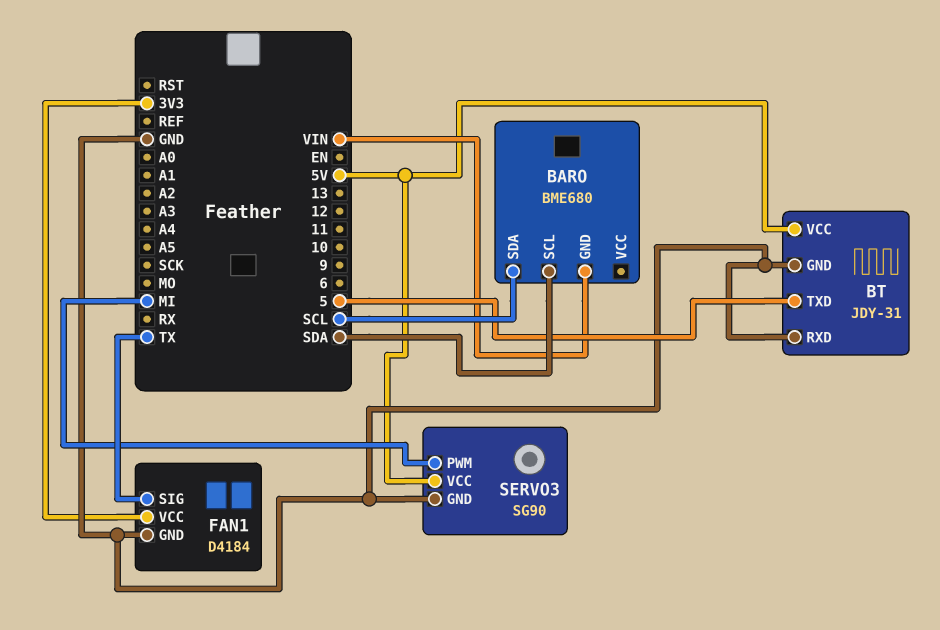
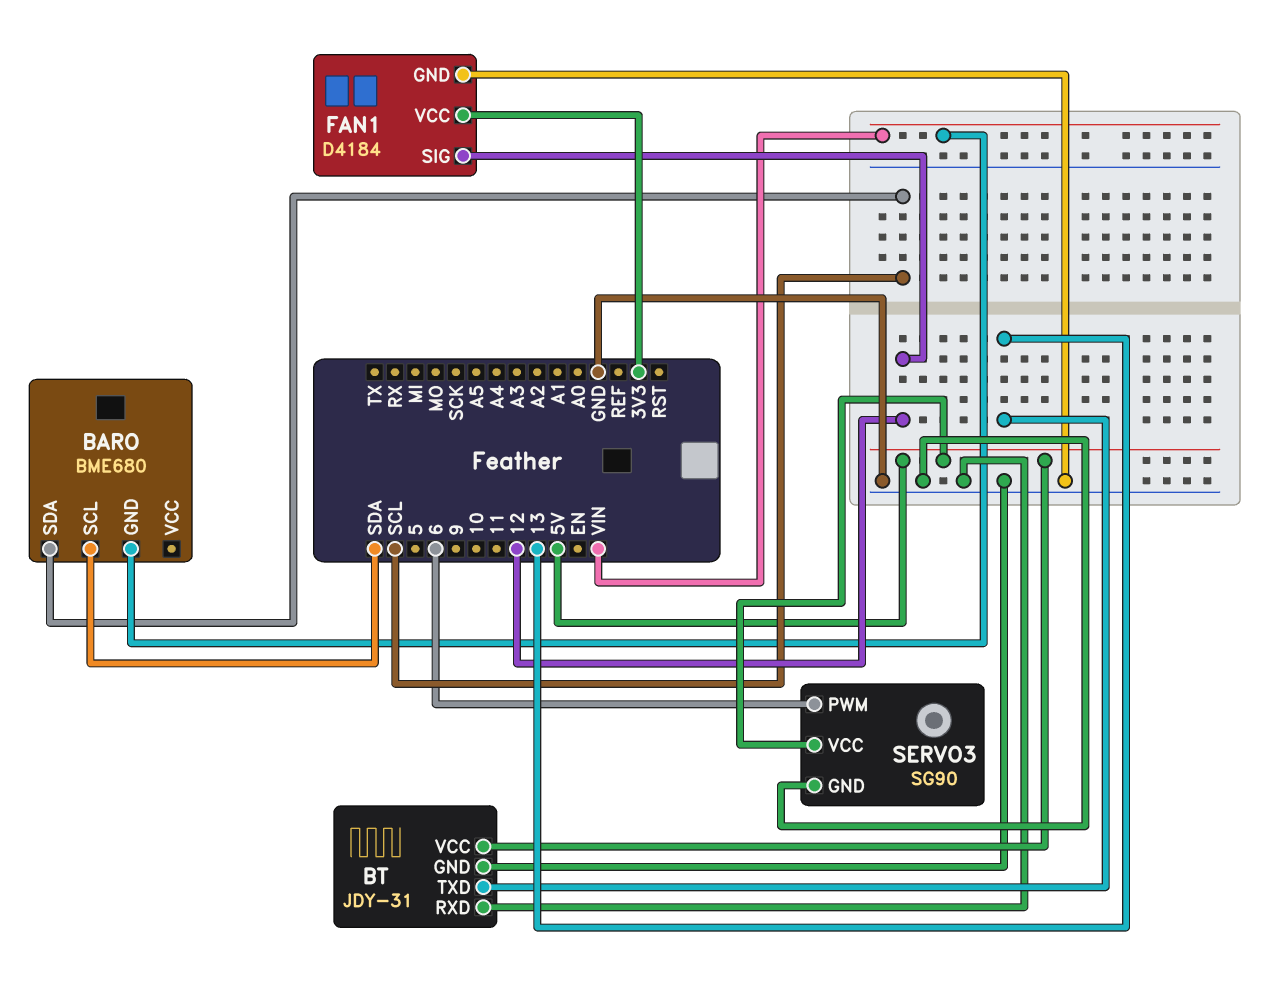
BT pin TXD: 5 -> 13
FAN1 pin SIG: TX -> 12
SERVO3 pin PWM: MI -> 6

